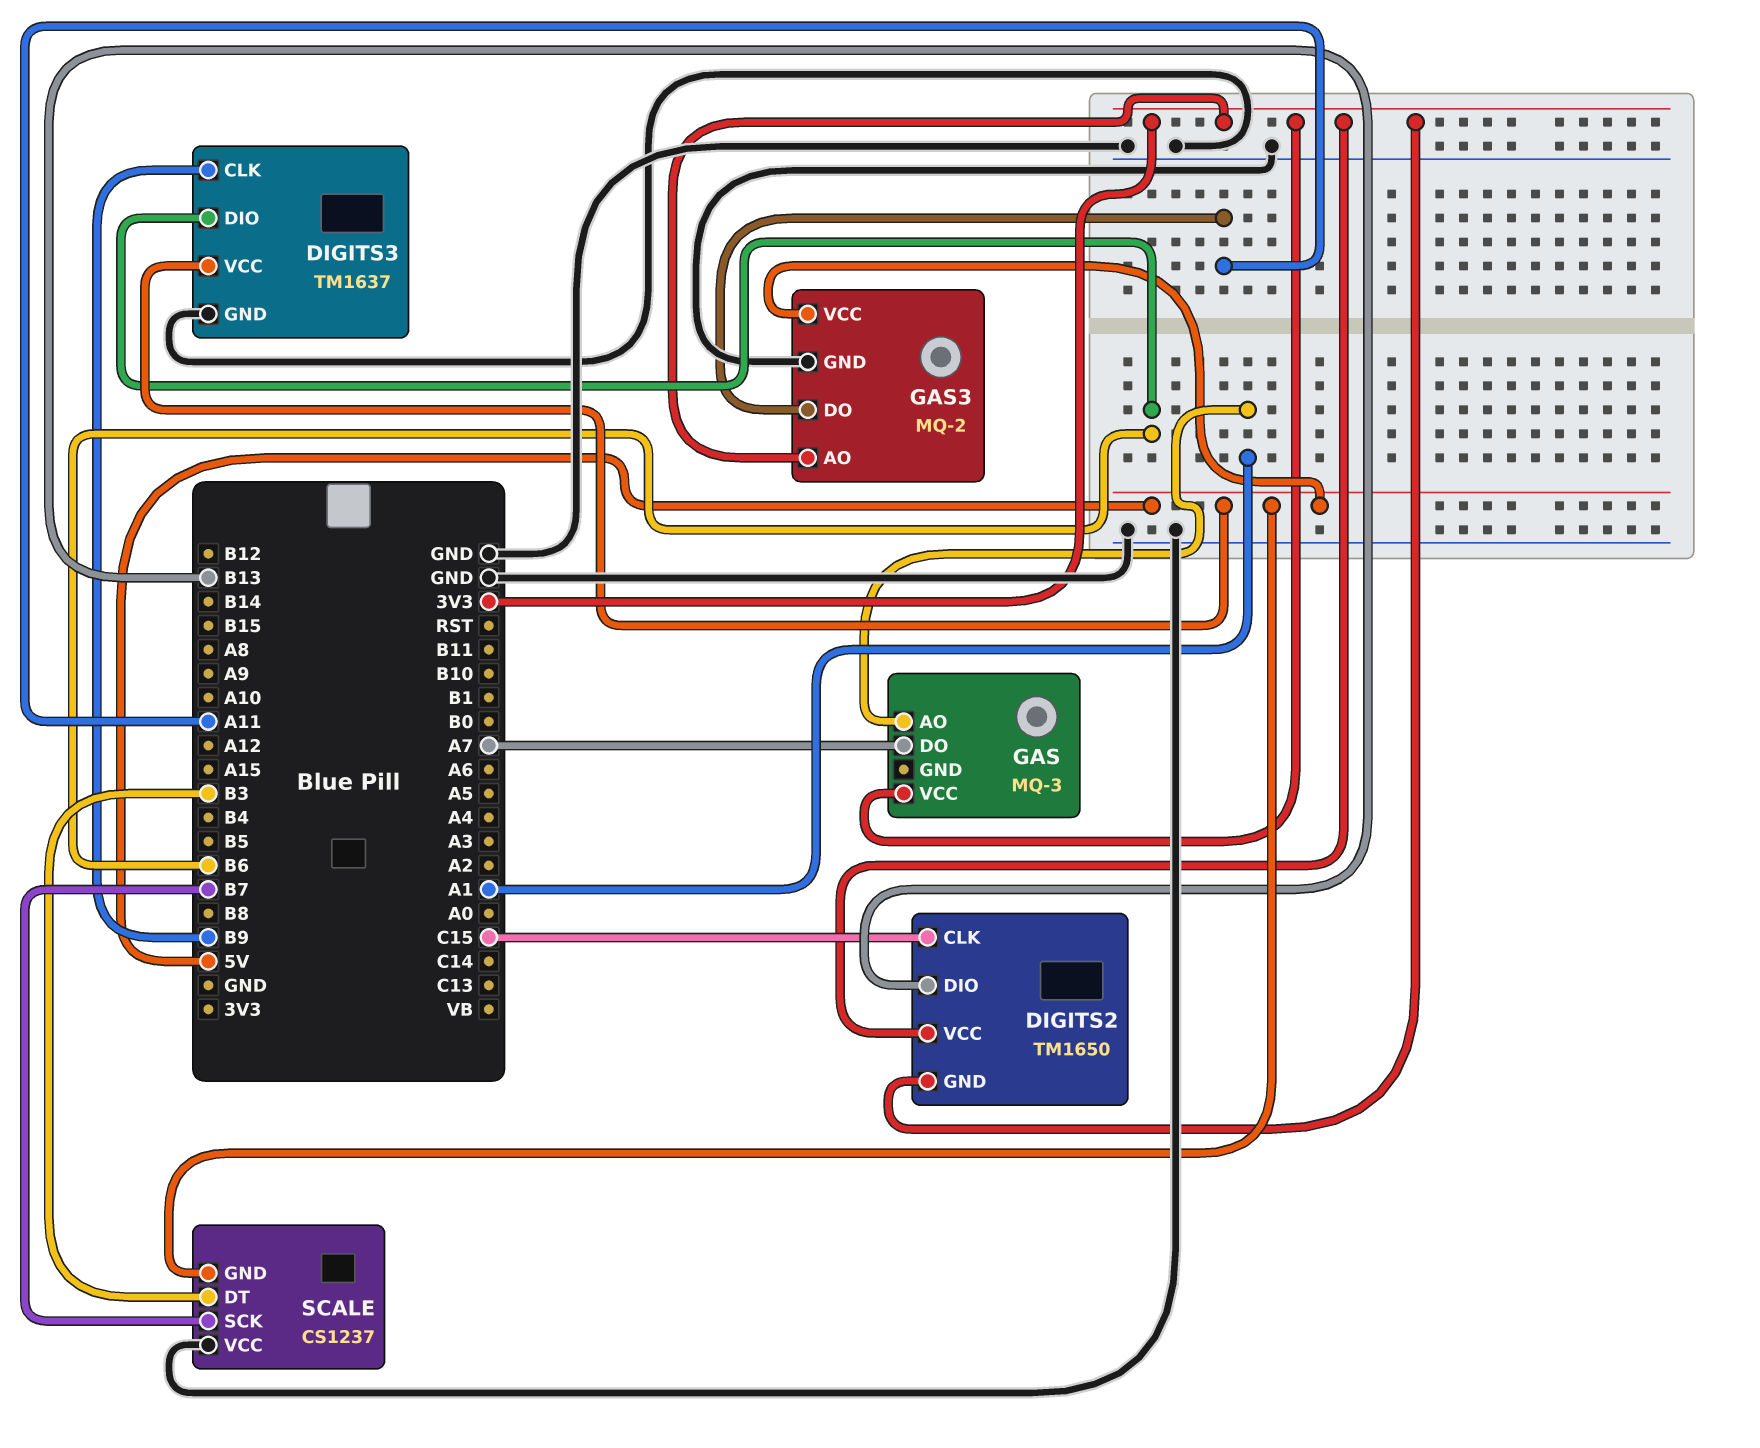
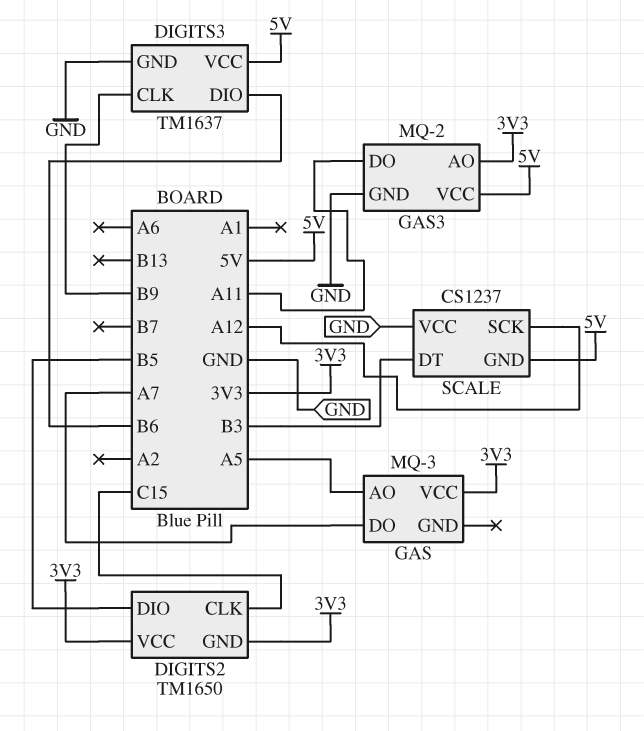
DIGITS2 pin DIO: B13 -> B5
GAS pin AO: A1 -> A5
SCALE pin SCK: B7 -> A12

